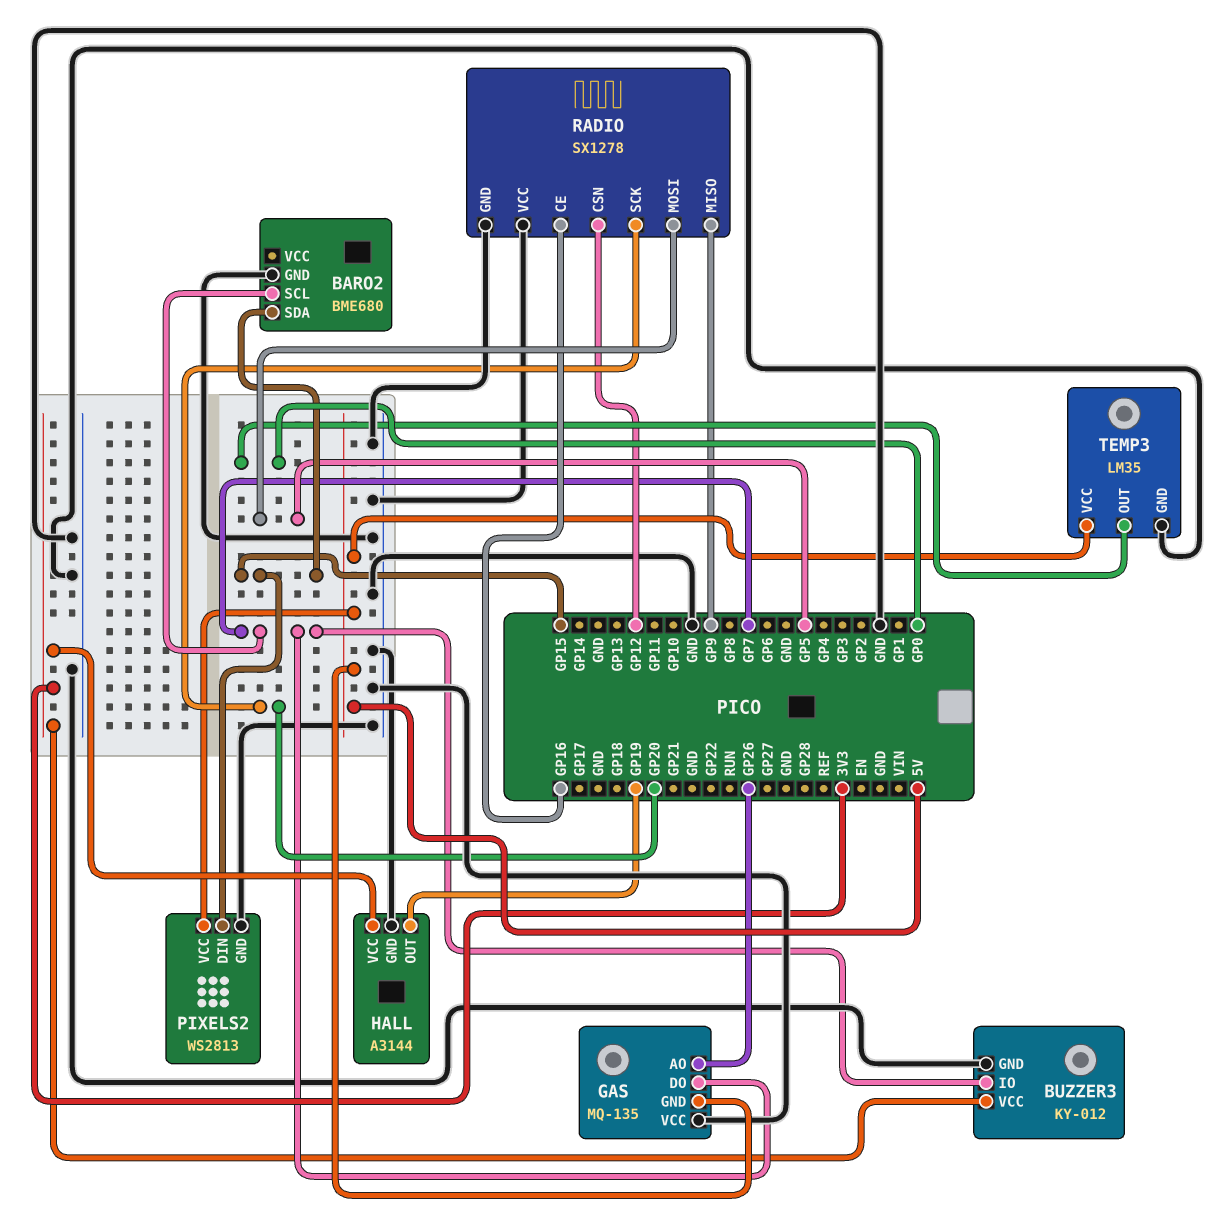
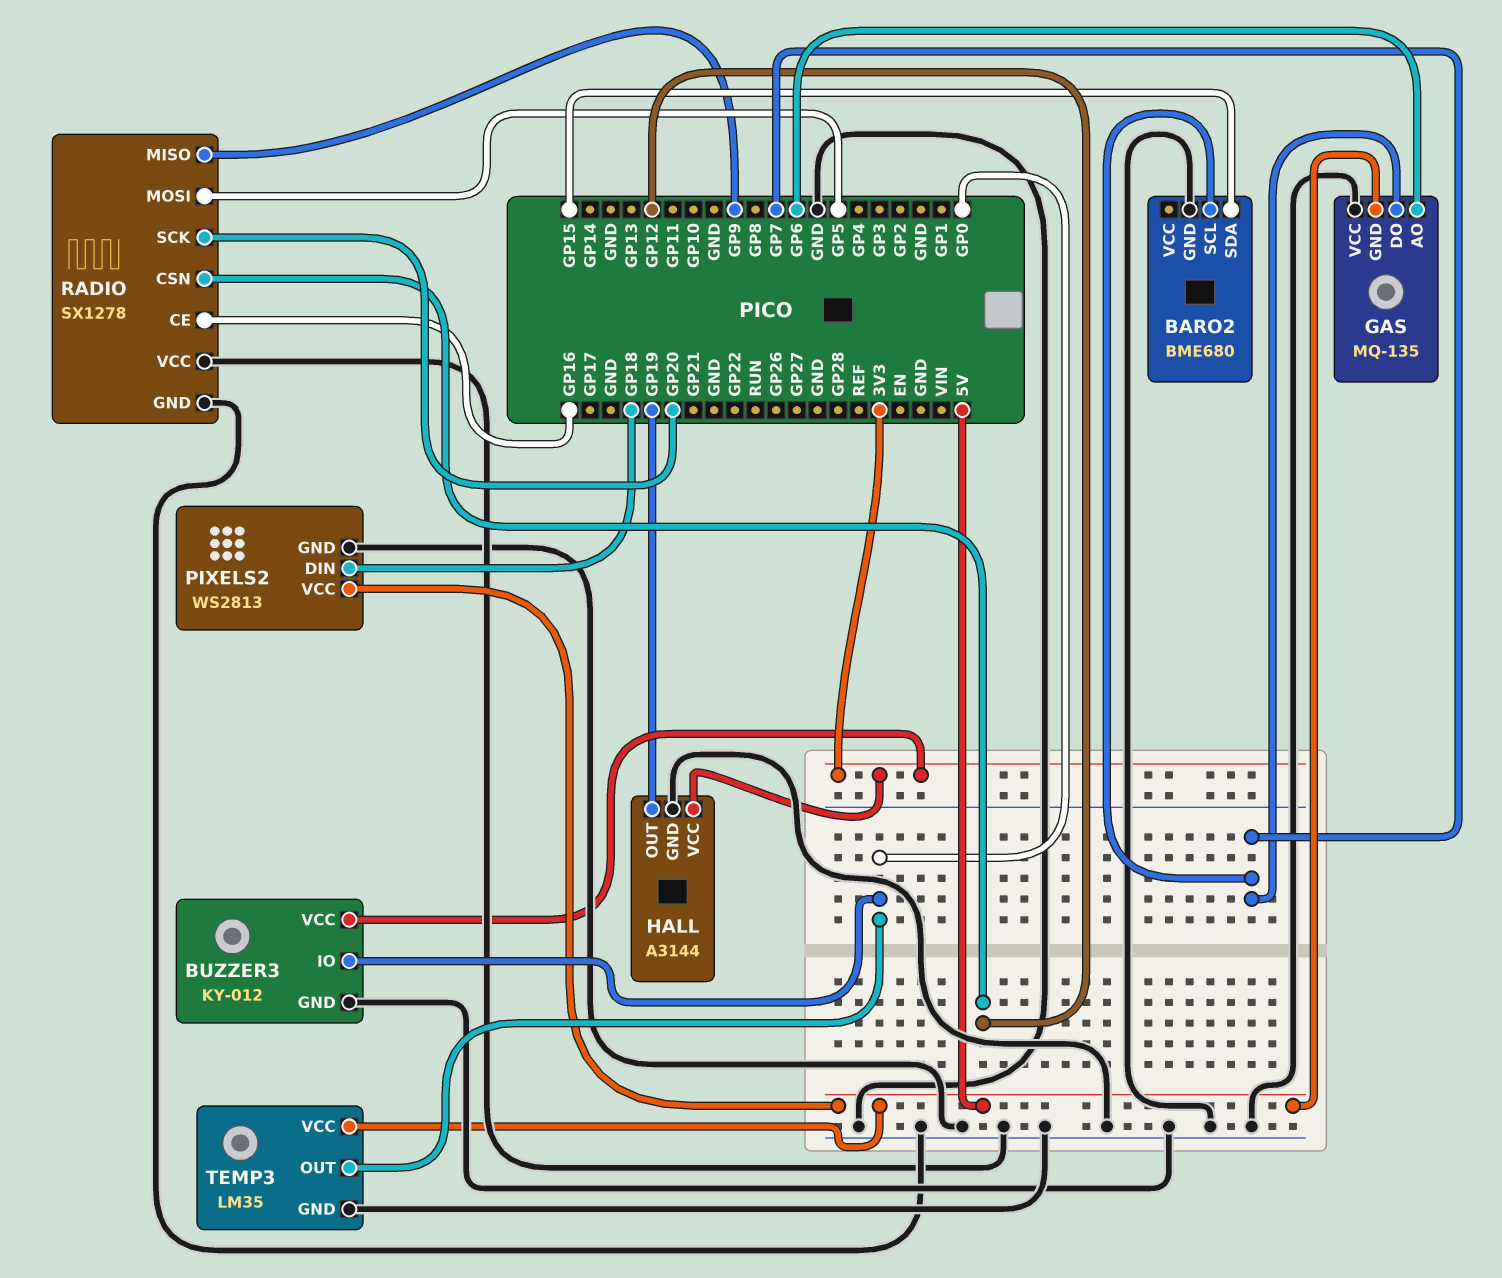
BUZZER3 pin IO: GP7 -> GP0
GAS pin AO: GP26 -> GP6
PIXELS2 pin DIN: GP15 -> GP18

